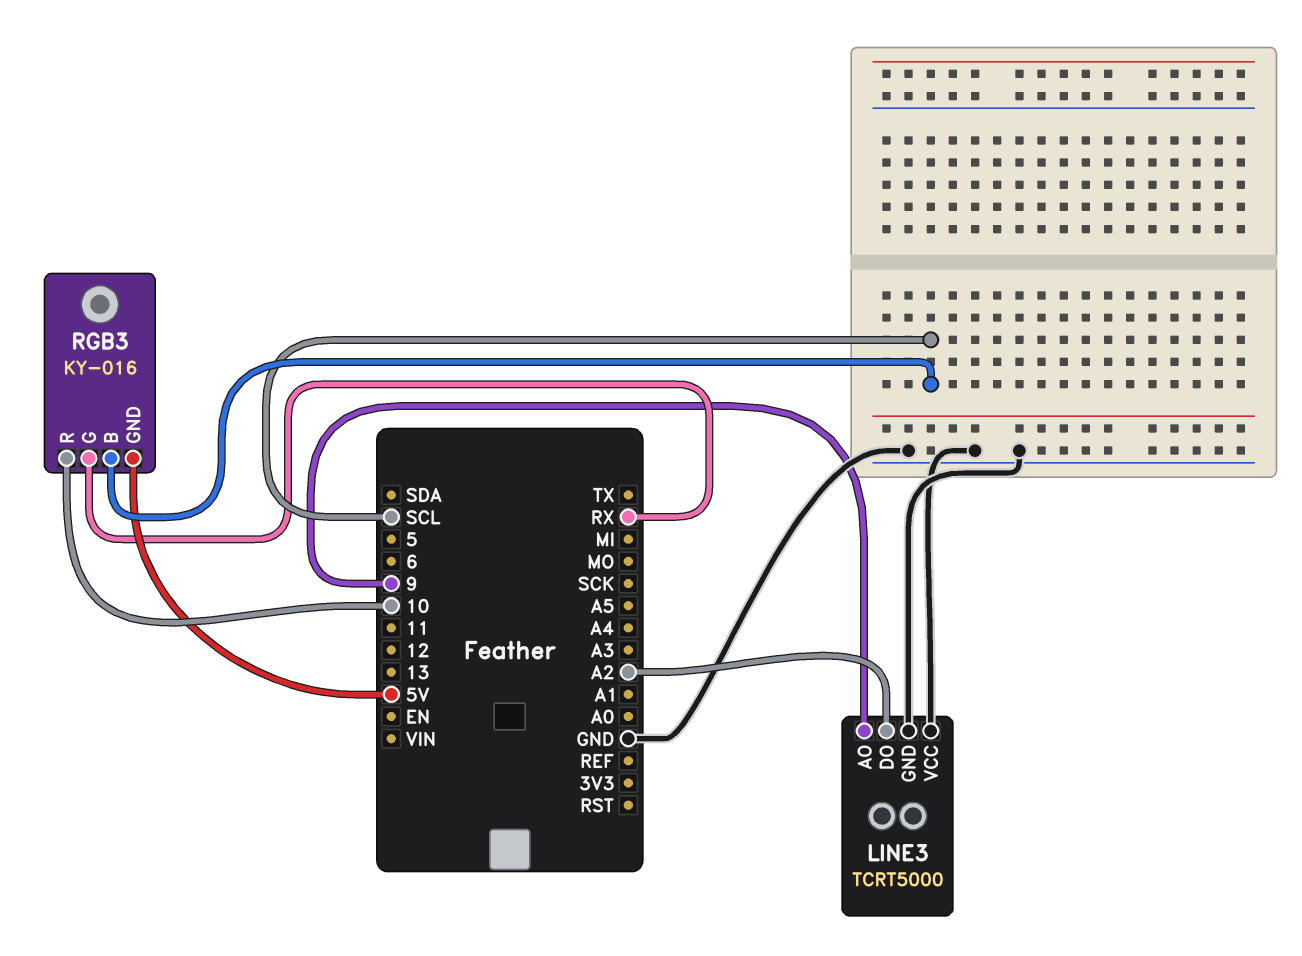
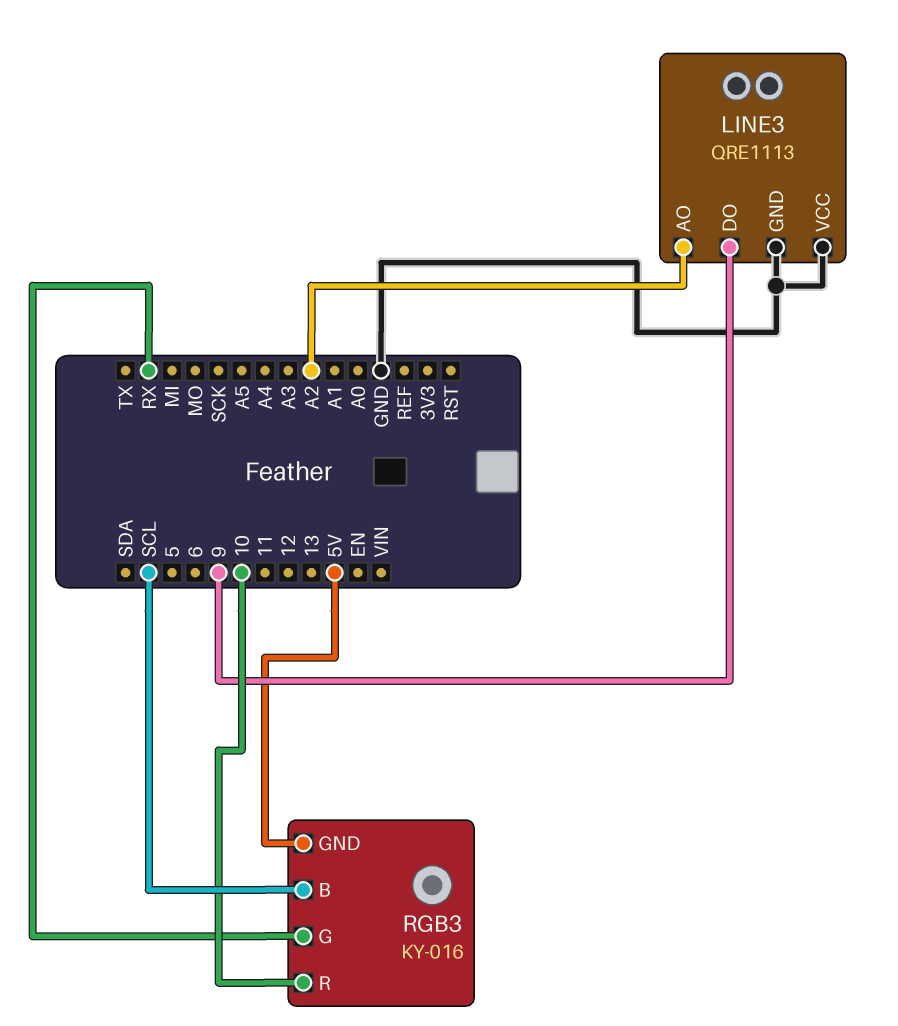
LINE3: TCRT5000 -> QRE1113
LINE3 pin AO: 9 -> A2
LINE3 pin DO: A2 -> 9

